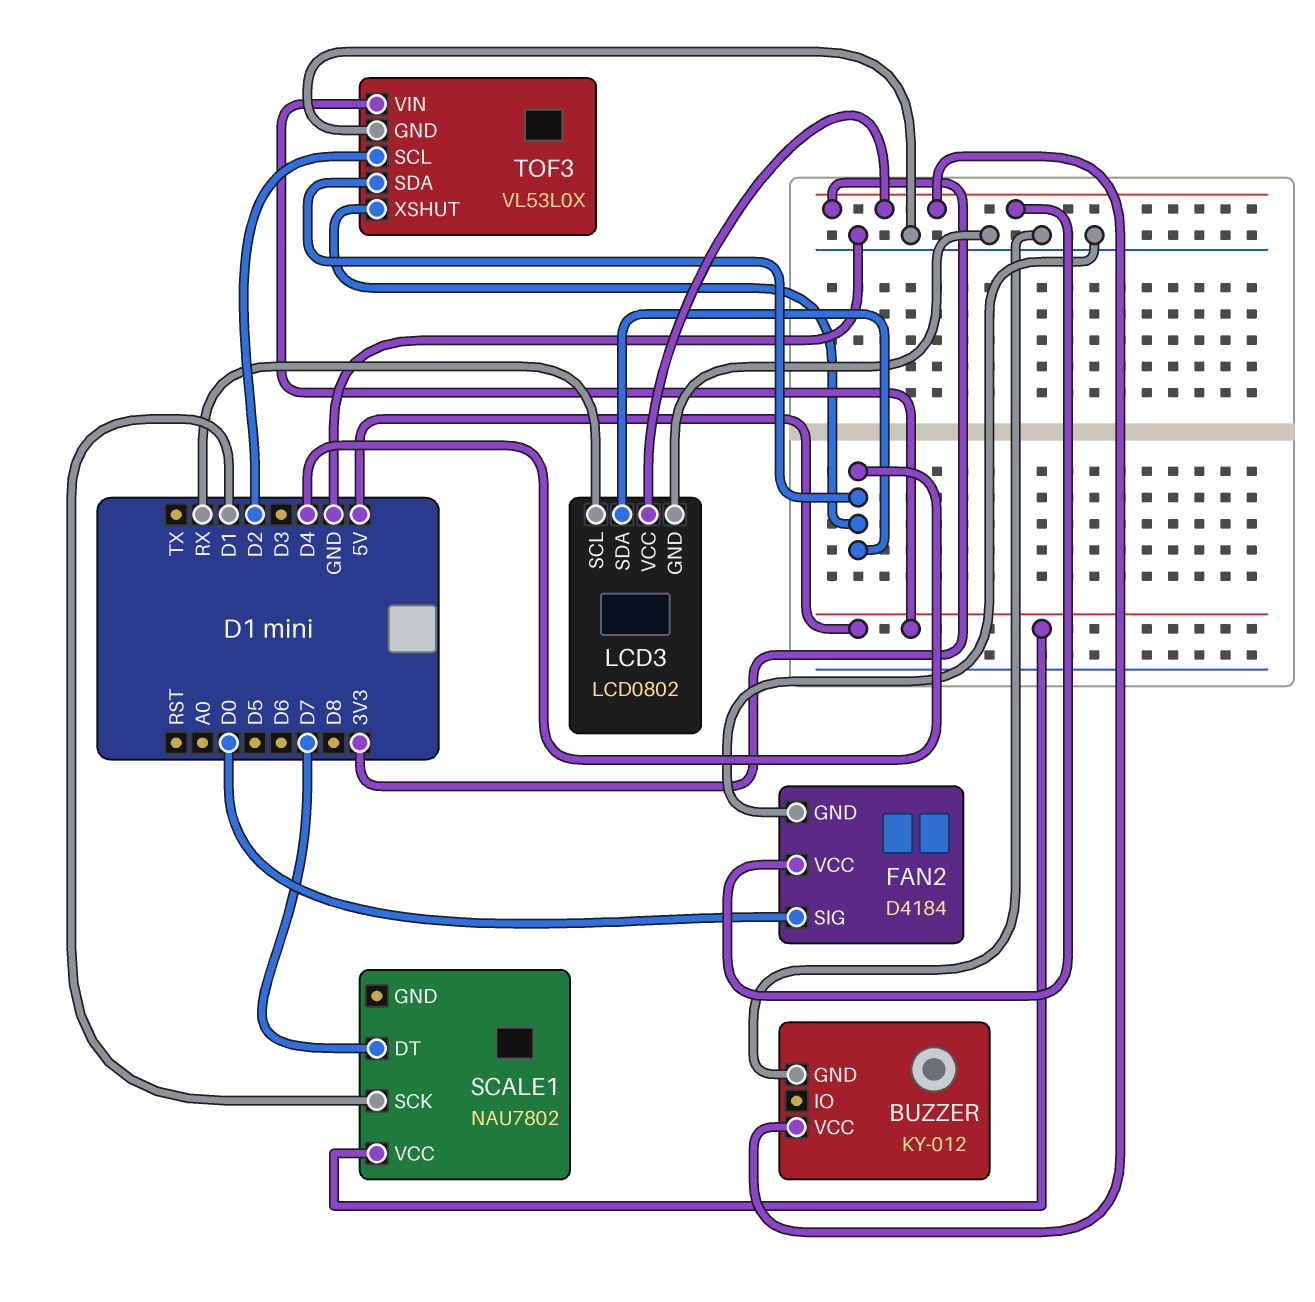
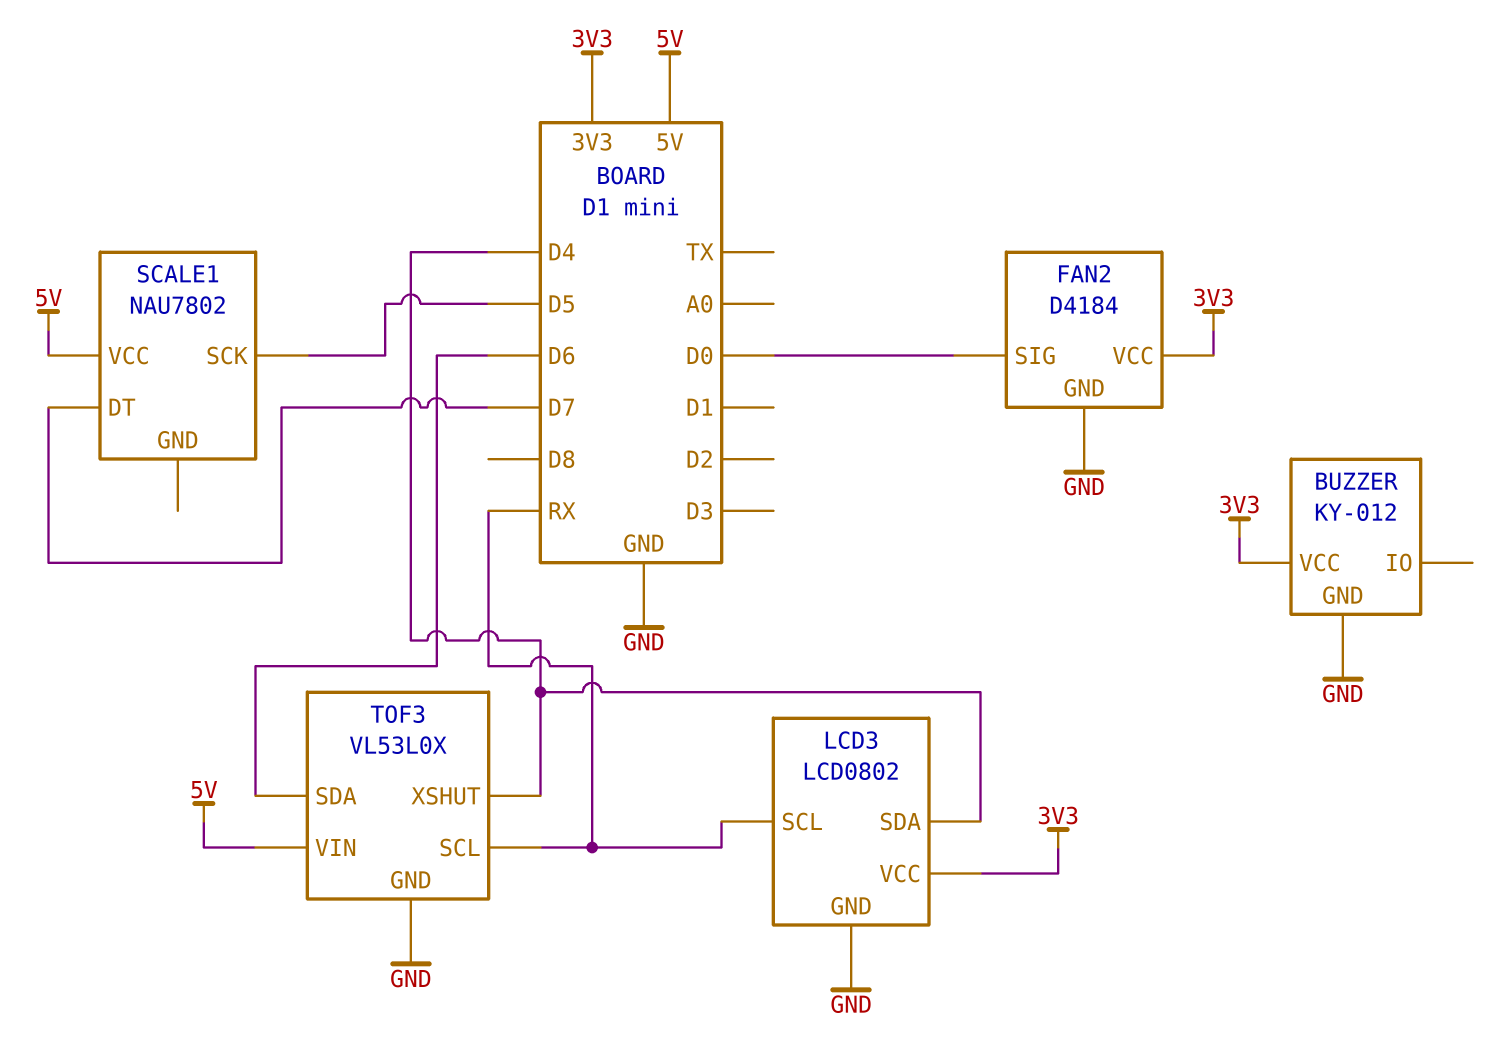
SCALE1 pin SCK: D1 -> D5
TOF3 pin SCL: D2 -> RX
TOF3 pin SDA: D4 -> D6

